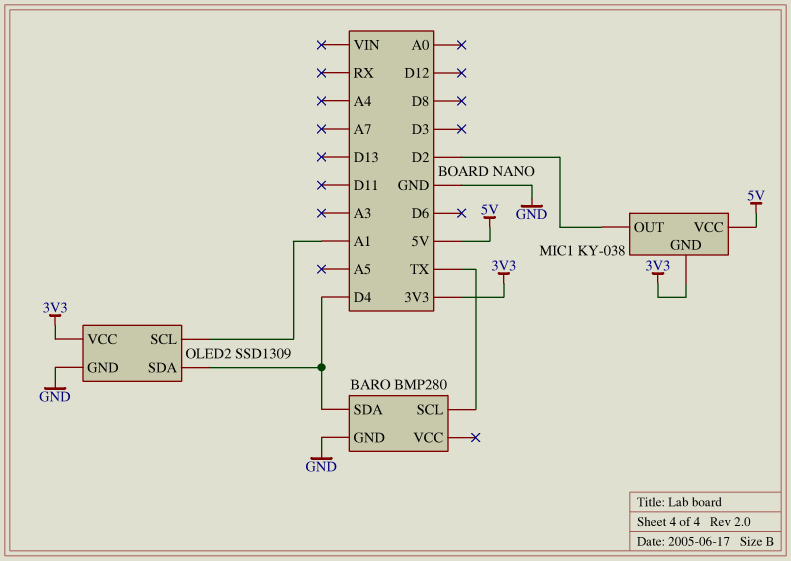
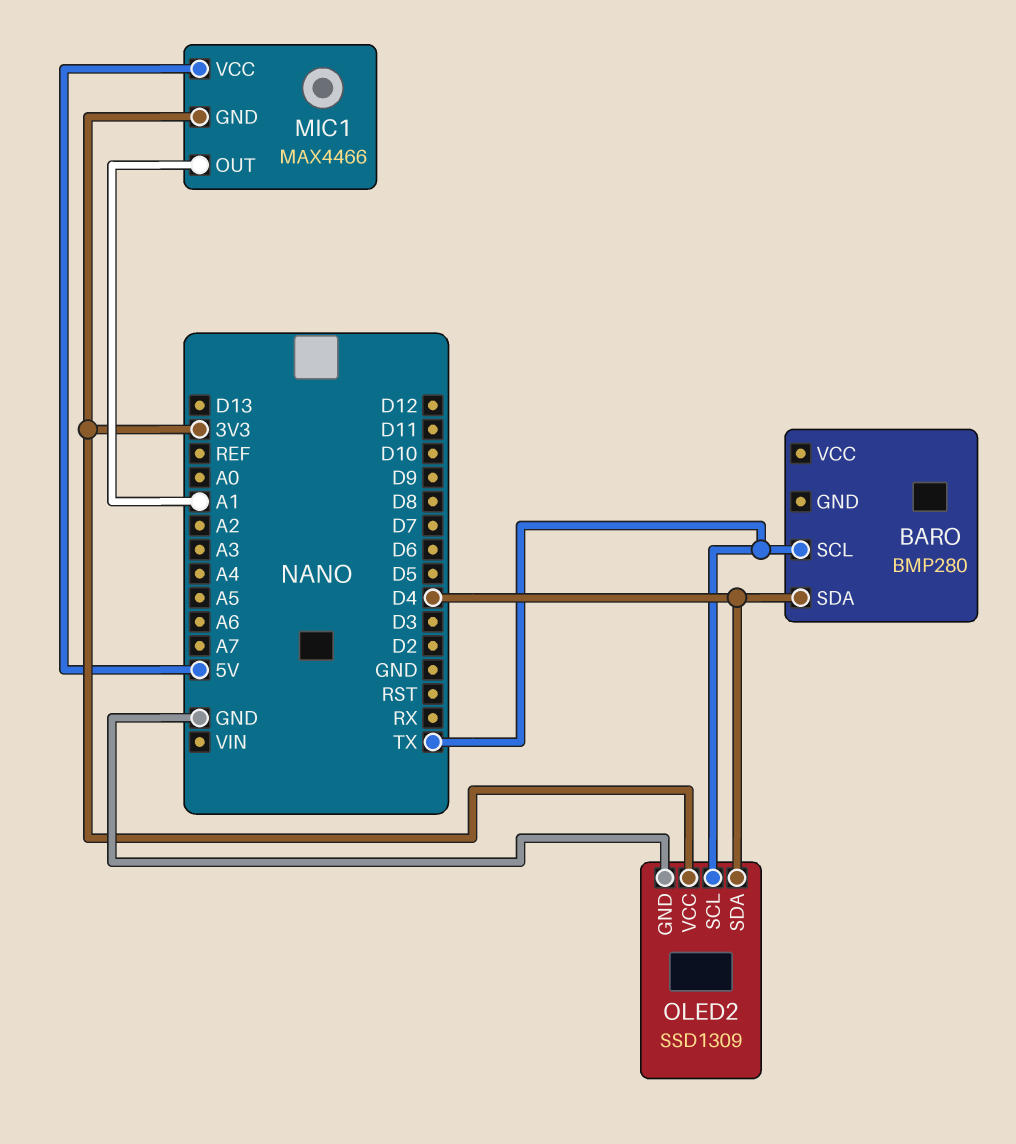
BARO pin GND: GND -> none
MIC1: KY-038 -> MAX4466
MIC1 pin OUT: D2 -> A1
OLED2 pin SCL: A1 -> TX

